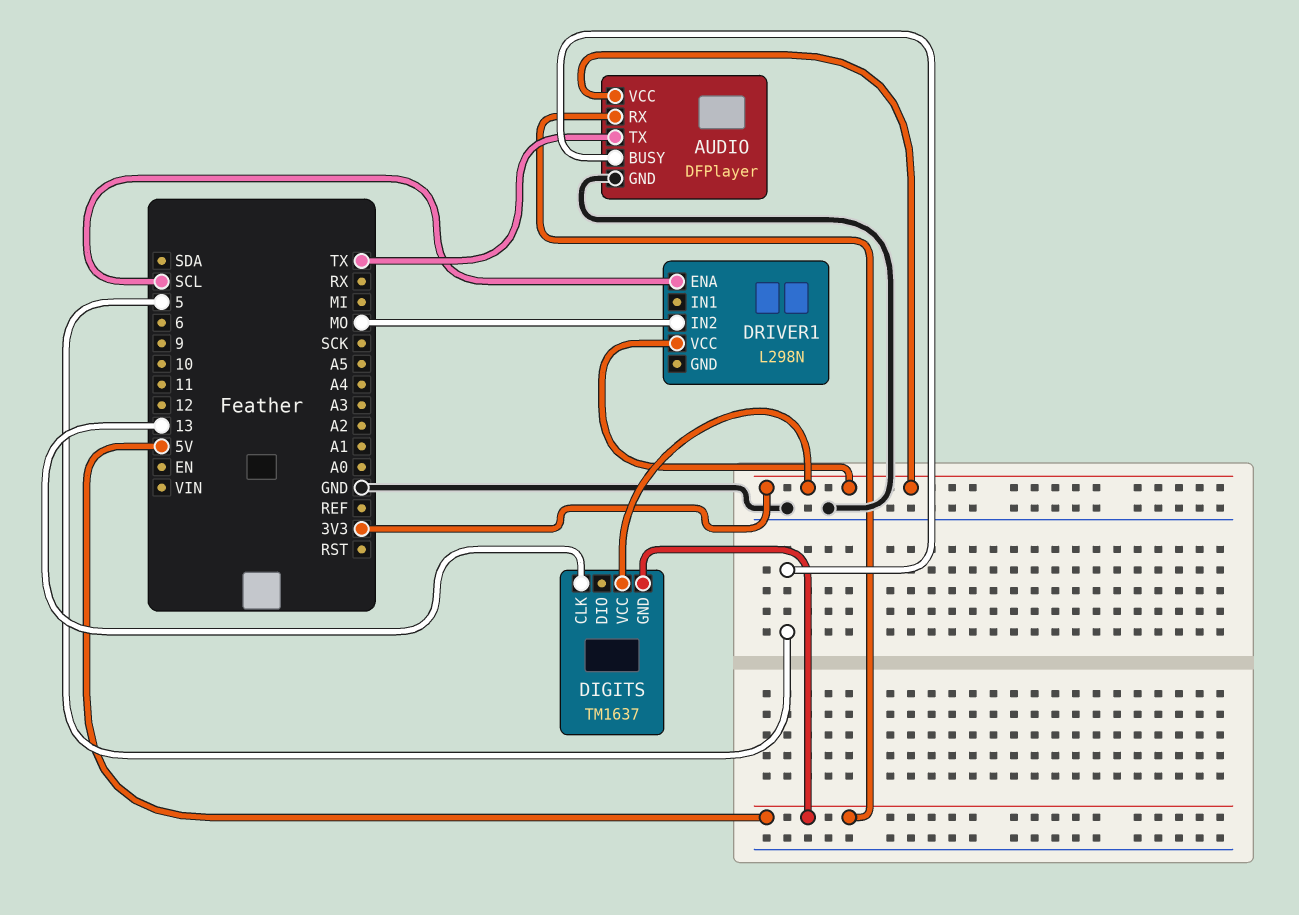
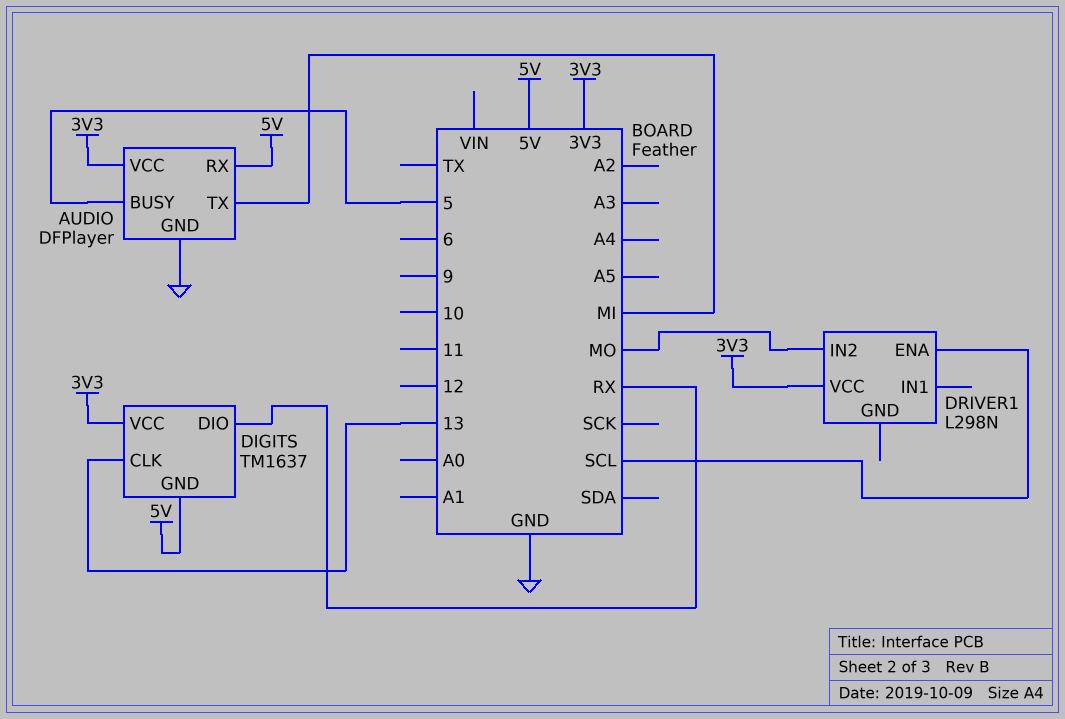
AUDIO pin TX: TX -> MI
DIGITS pin DIO: none -> RX

